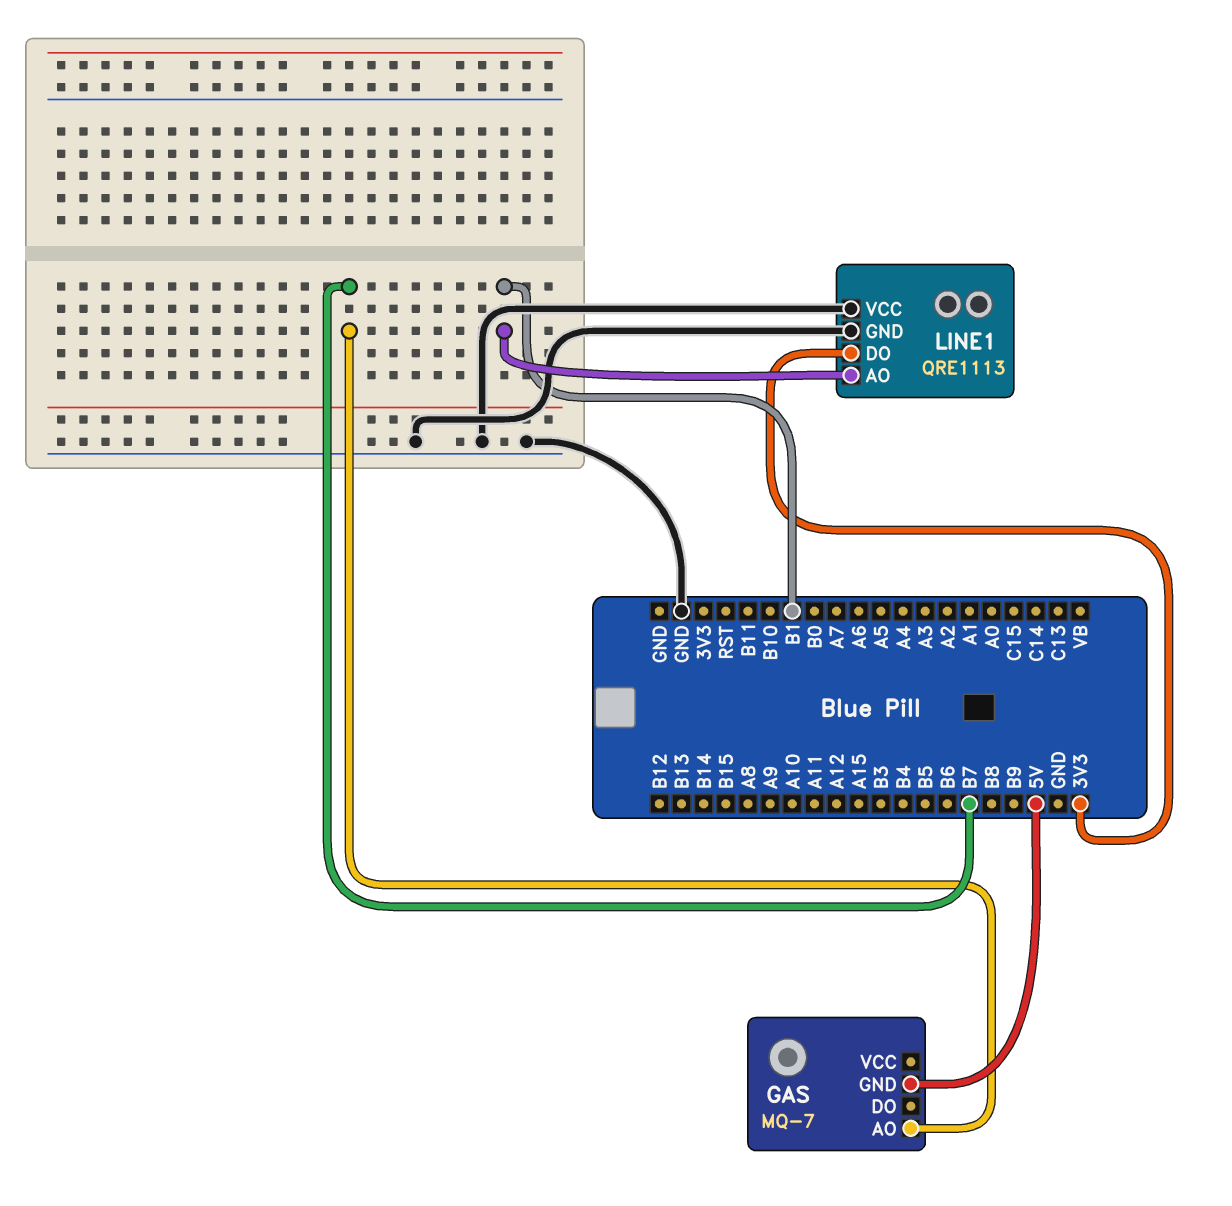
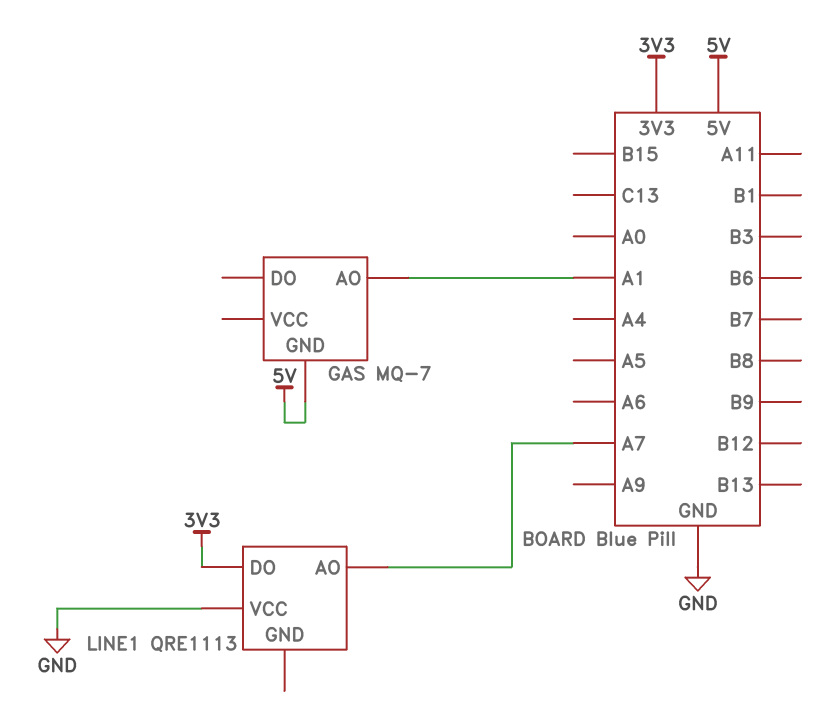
GAS pin AO: B7 -> A1
LINE1 pin AO: B1 -> A7
LINE1 pin GND: GND -> none

